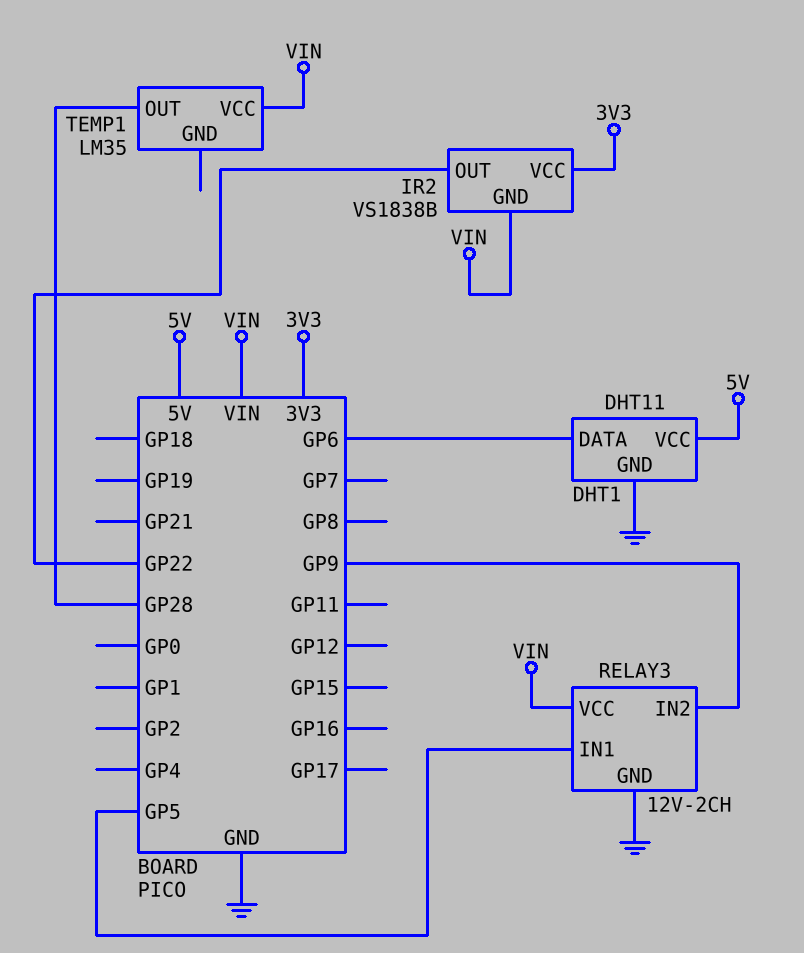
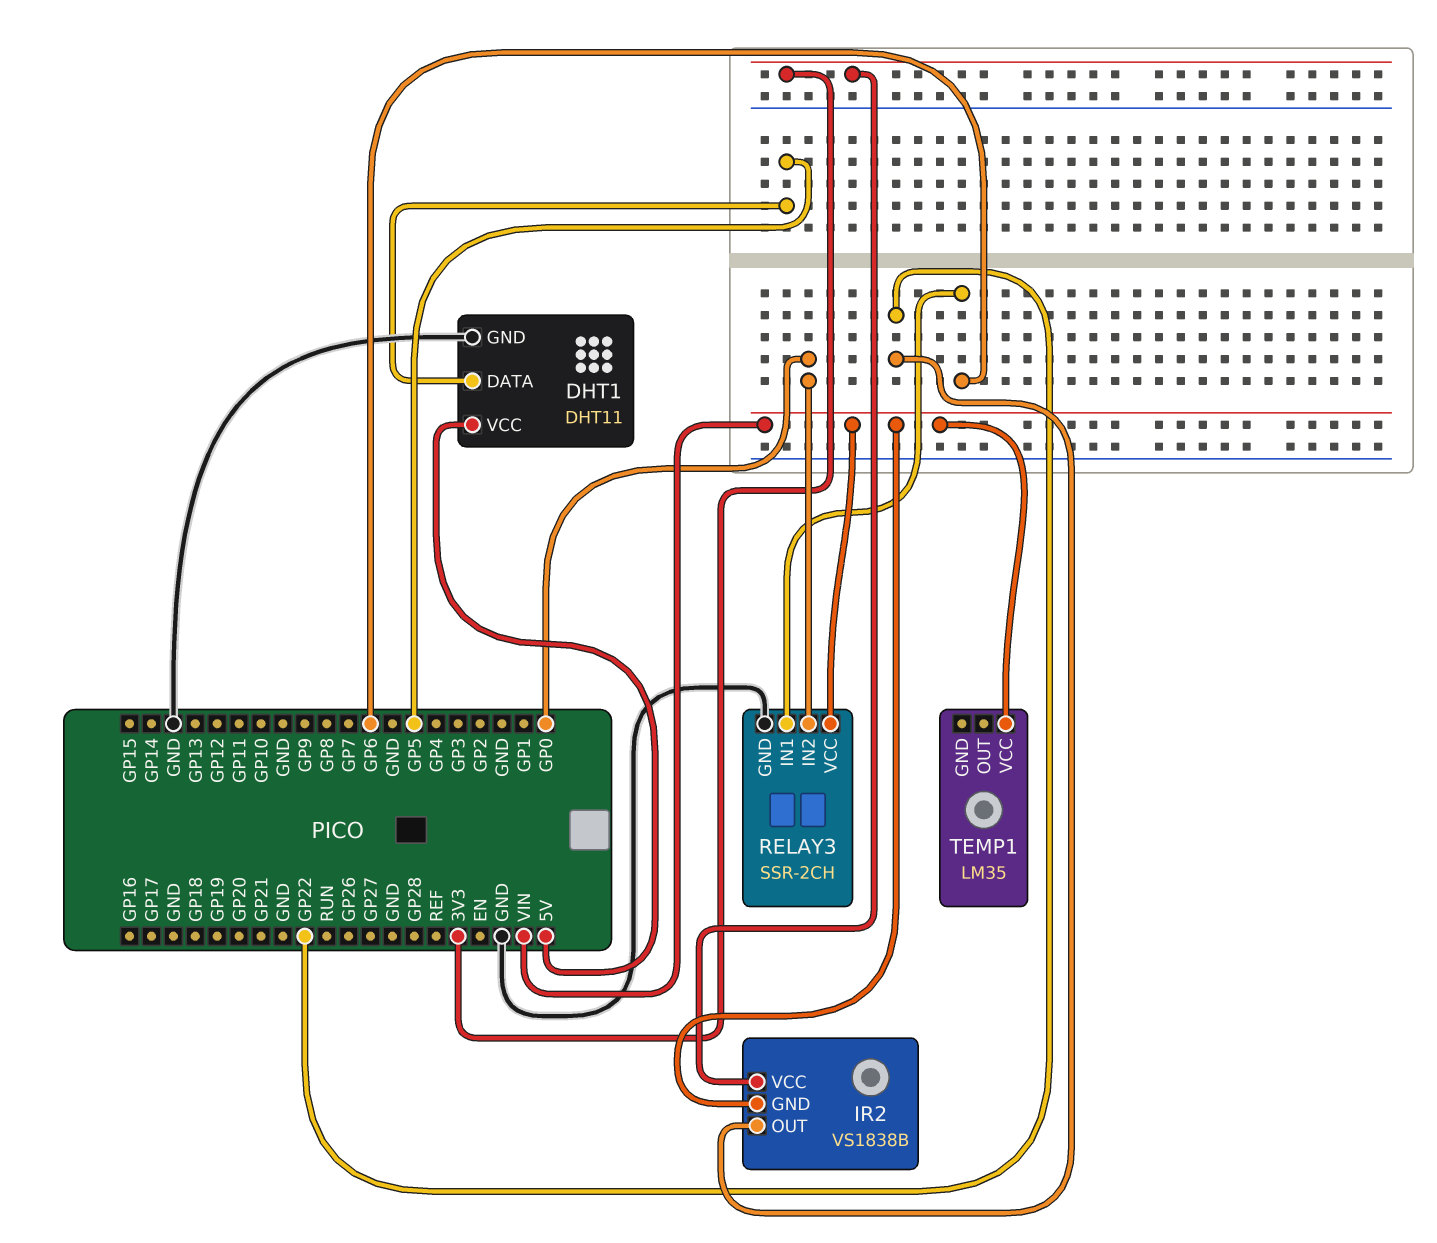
DHT1 pin DATA: GP6 -> GP5
RELAY3: 12V-2CH -> SSR-2CH
RELAY3 pin IN1: GP5 -> GP6
RELAY3 pin IN2: GP9 -> GP0
TEMP1 pin OUT: GP28 -> none

